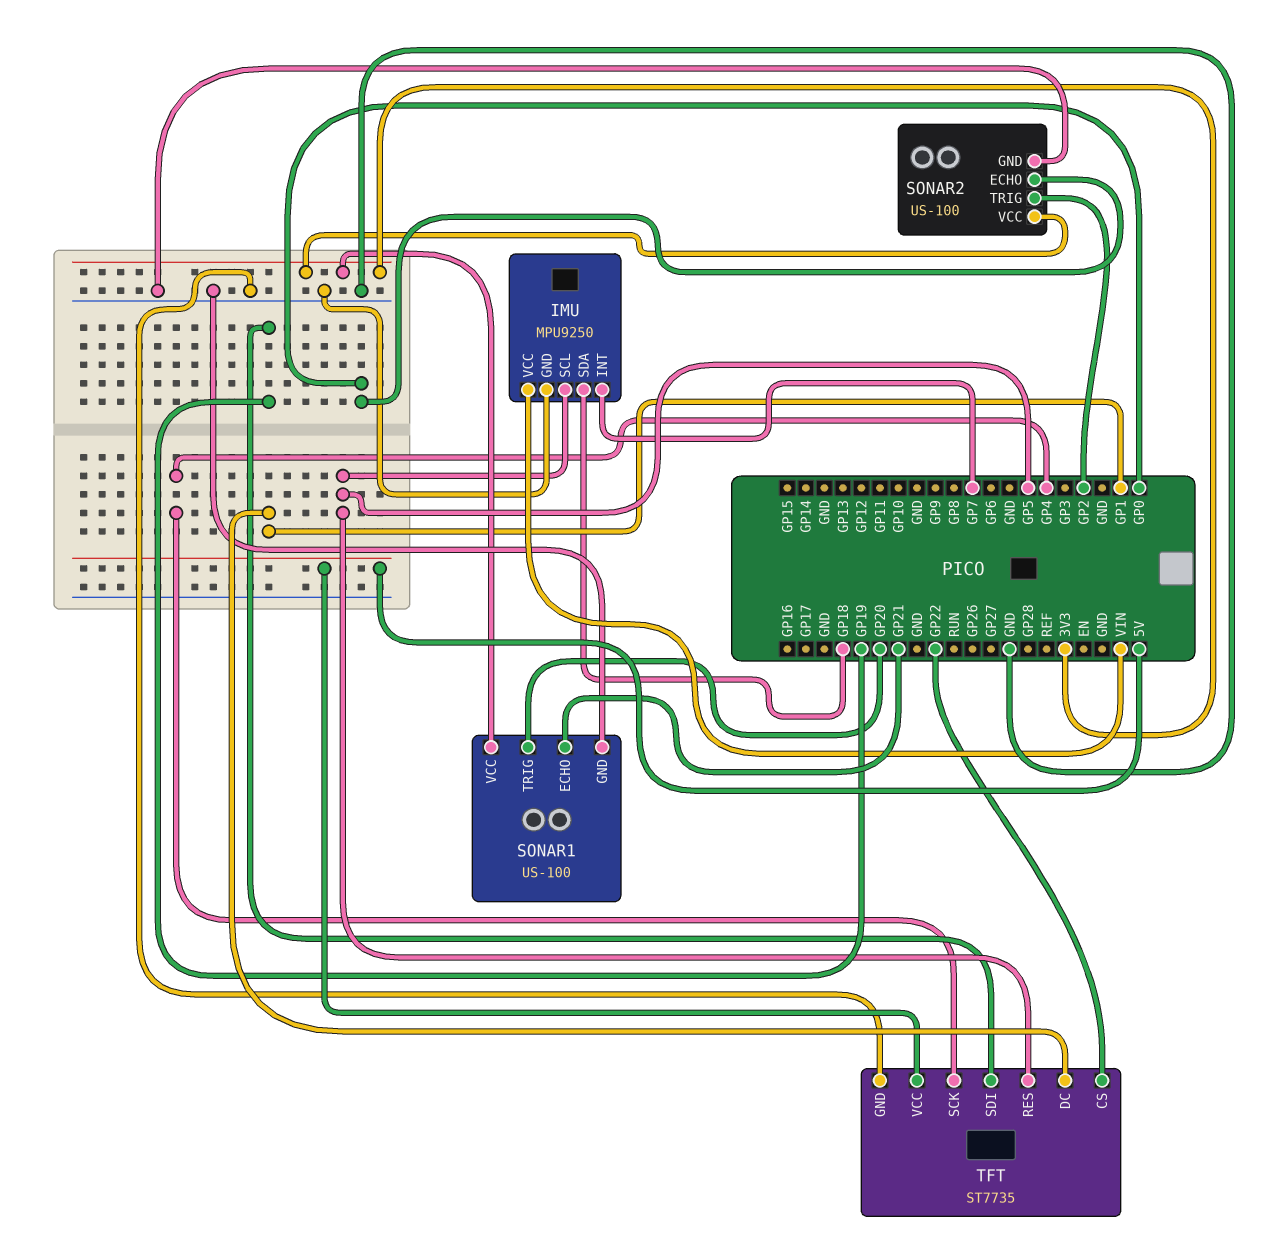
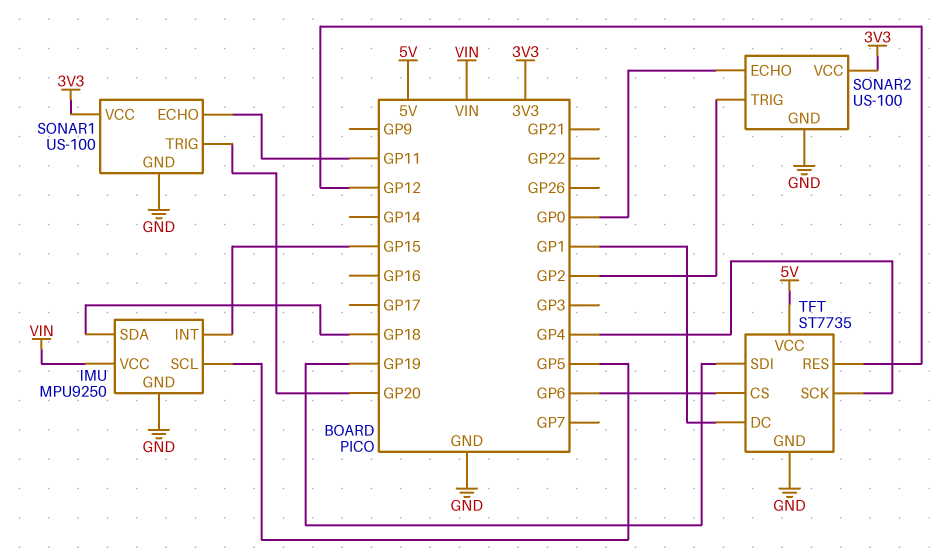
IMU pin INT: GP7 -> GP15
SONAR1 pin ECHO: GP21 -> GP11
TFT pin CS: GP22 -> GP6
TFT pin RES: GP5 -> GP12

